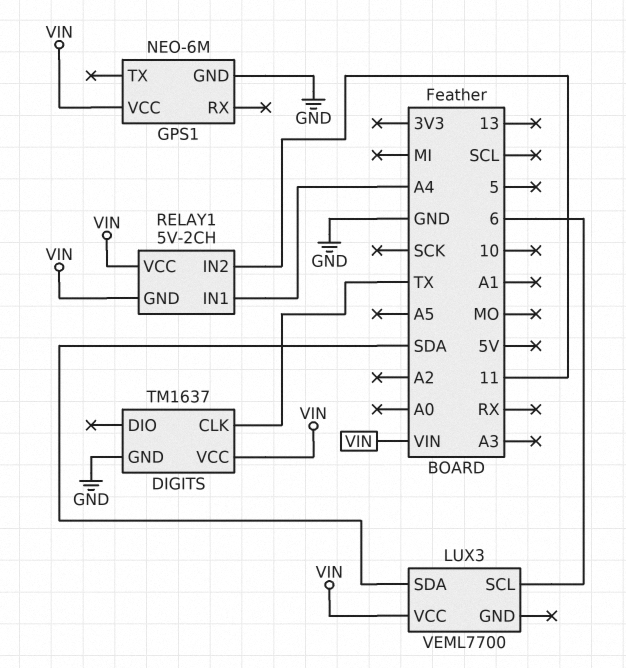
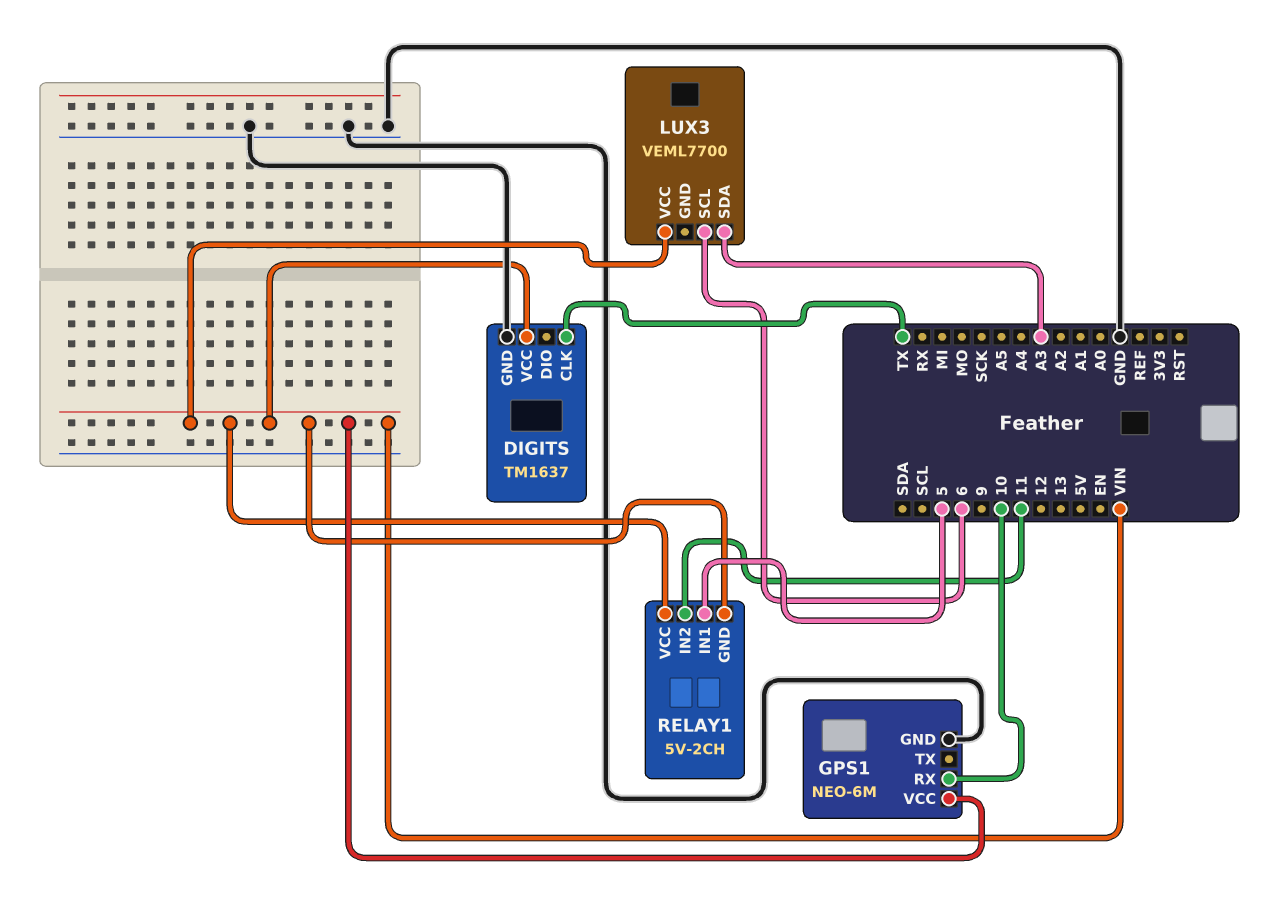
GPS1 pin RX: none -> 10
LUX3 pin SDA: SDA -> A3
RELAY1 pin IN1: A4 -> 5

